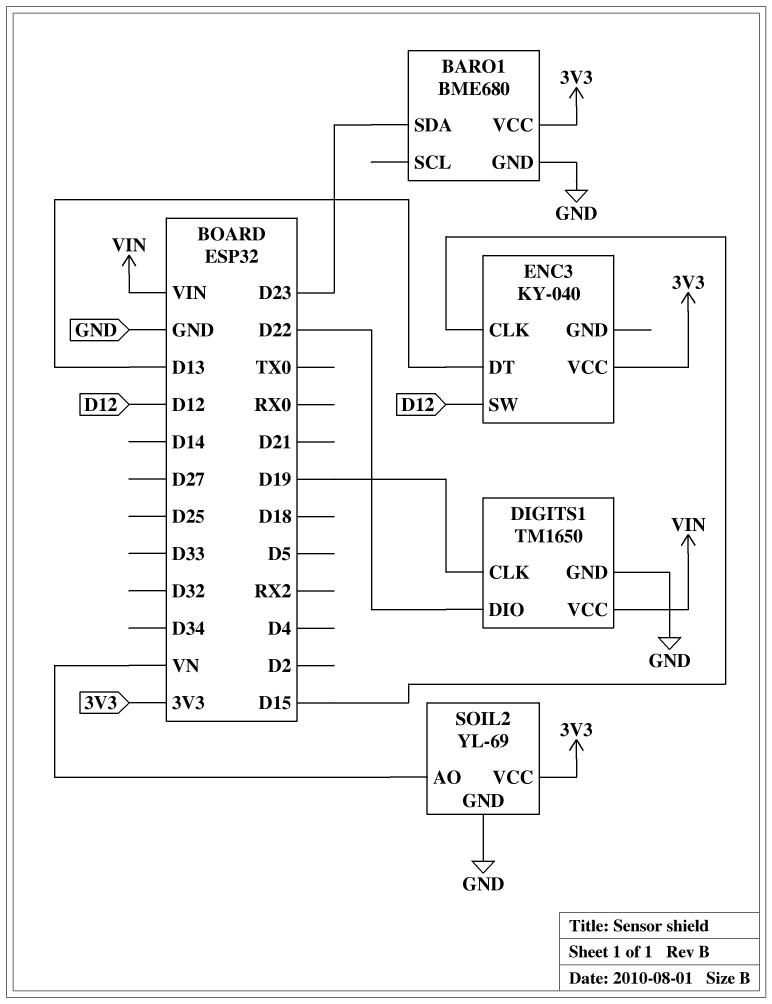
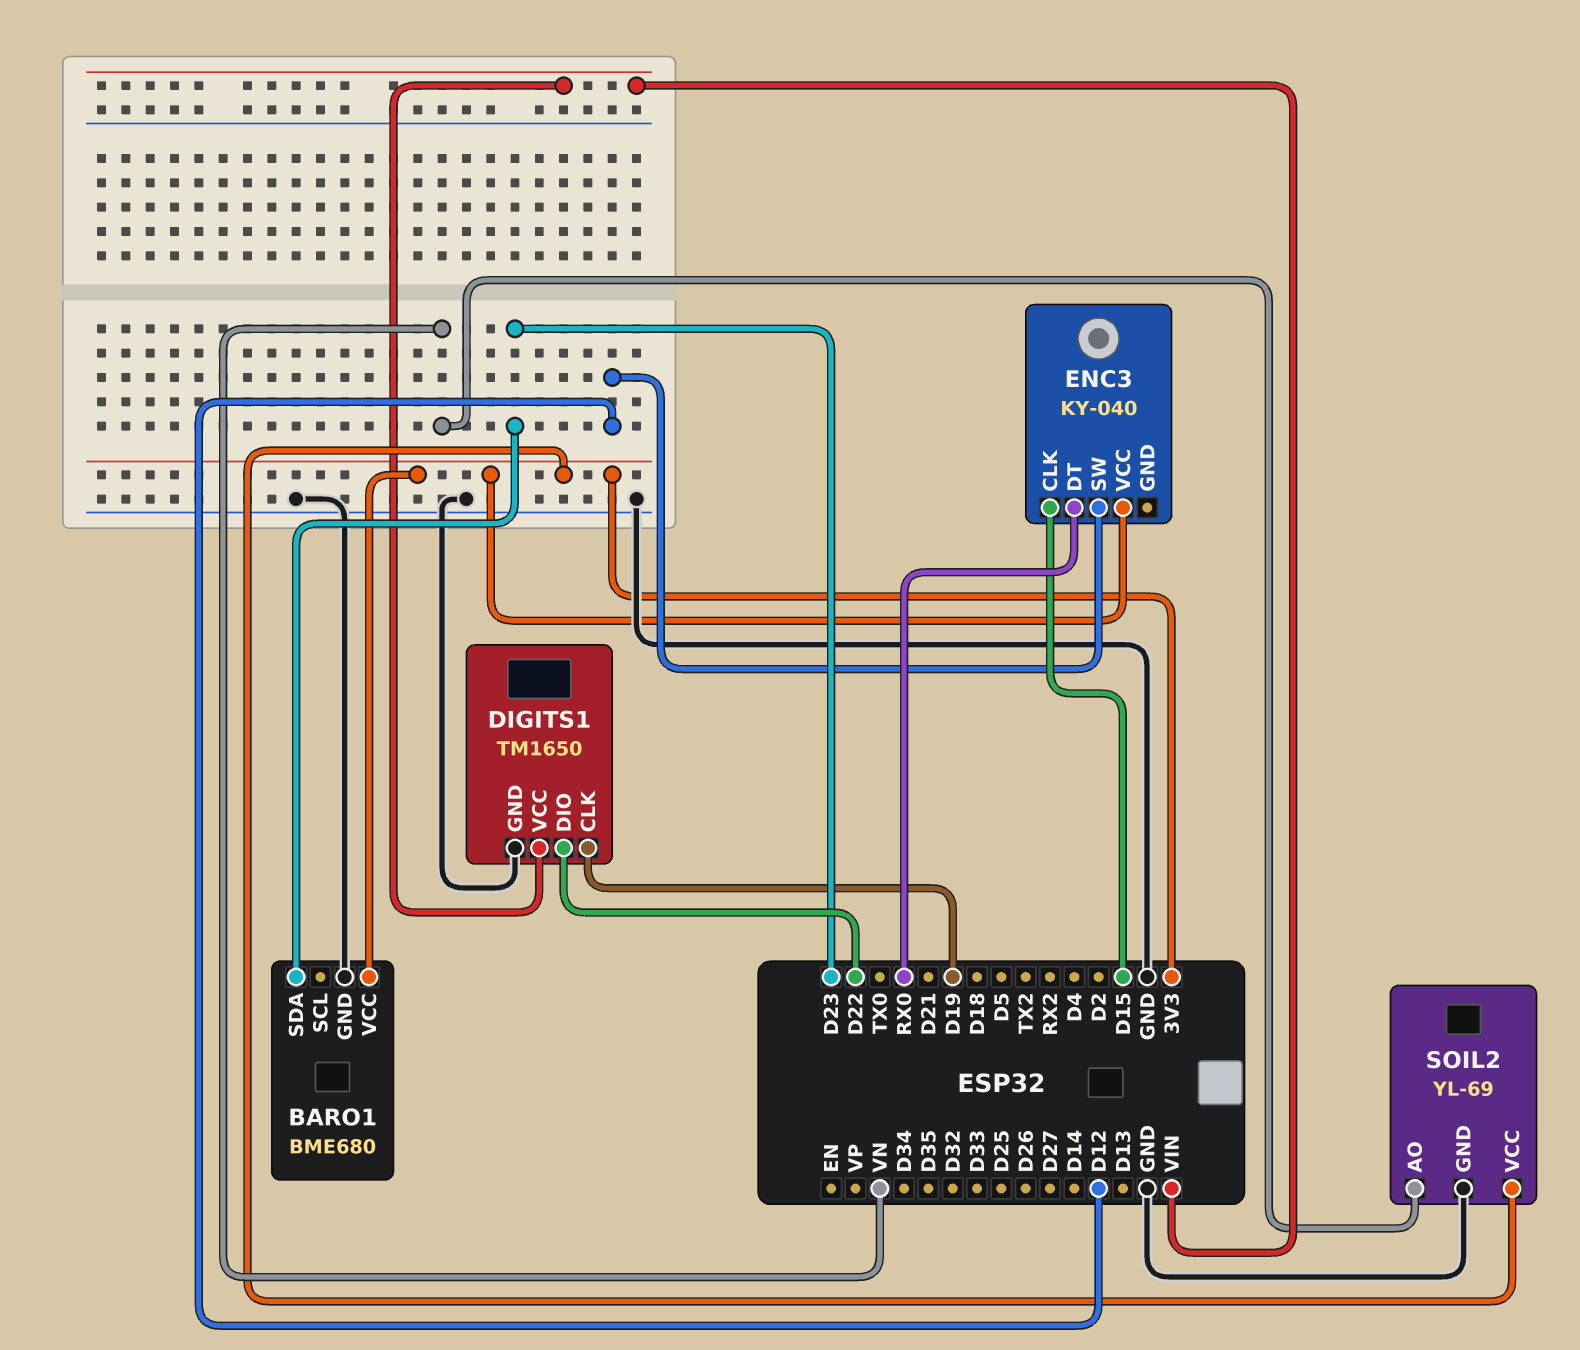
ENC3 pin DT: D13 -> RX0

